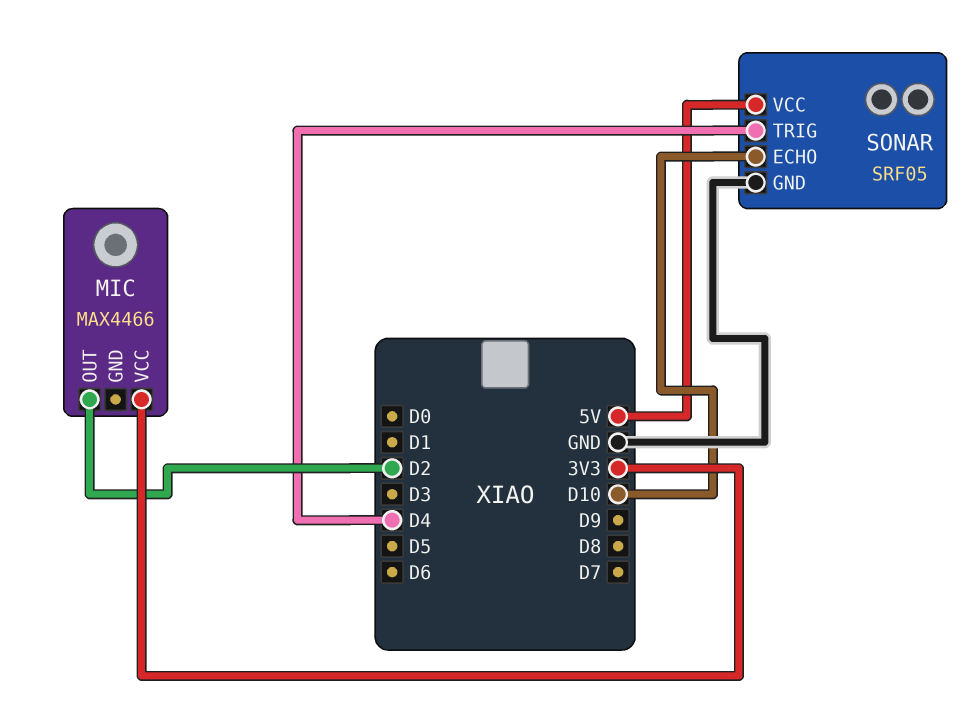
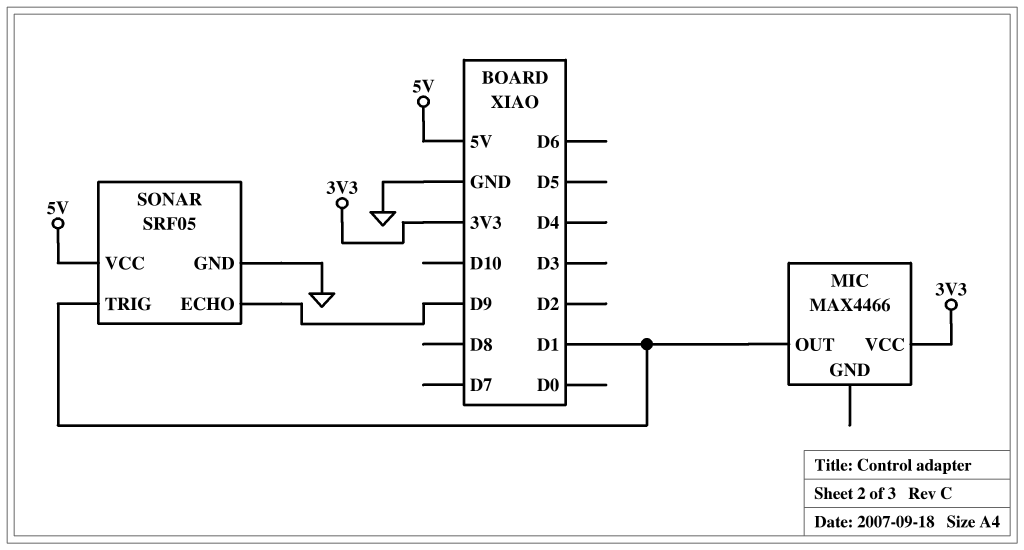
MIC pin OUT: D2 -> D1
SONAR pin ECHO: D10 -> D9
SONAR pin TRIG: D4 -> D1

